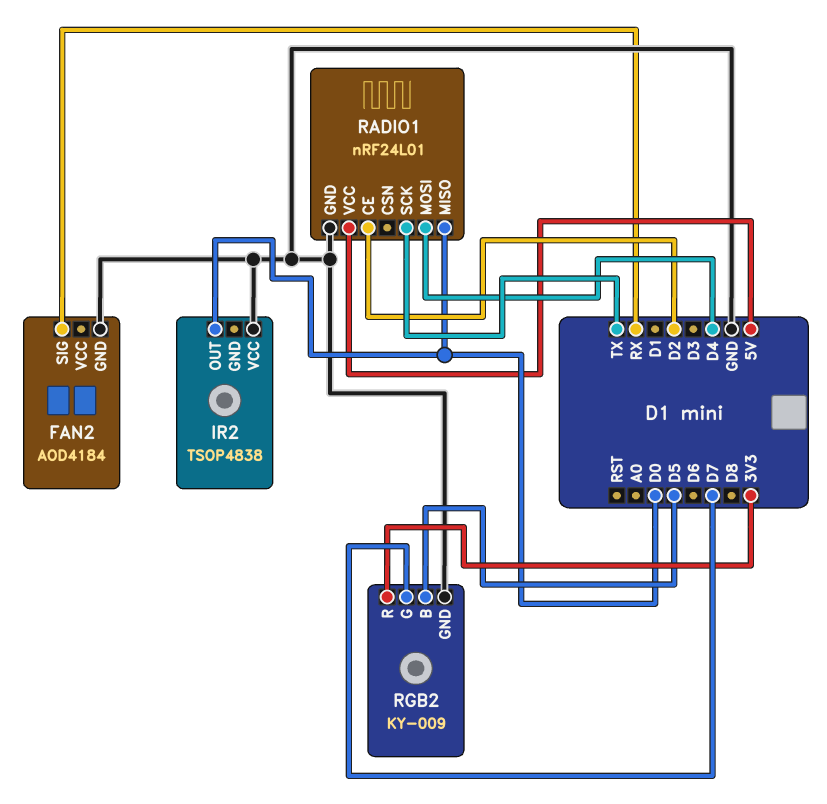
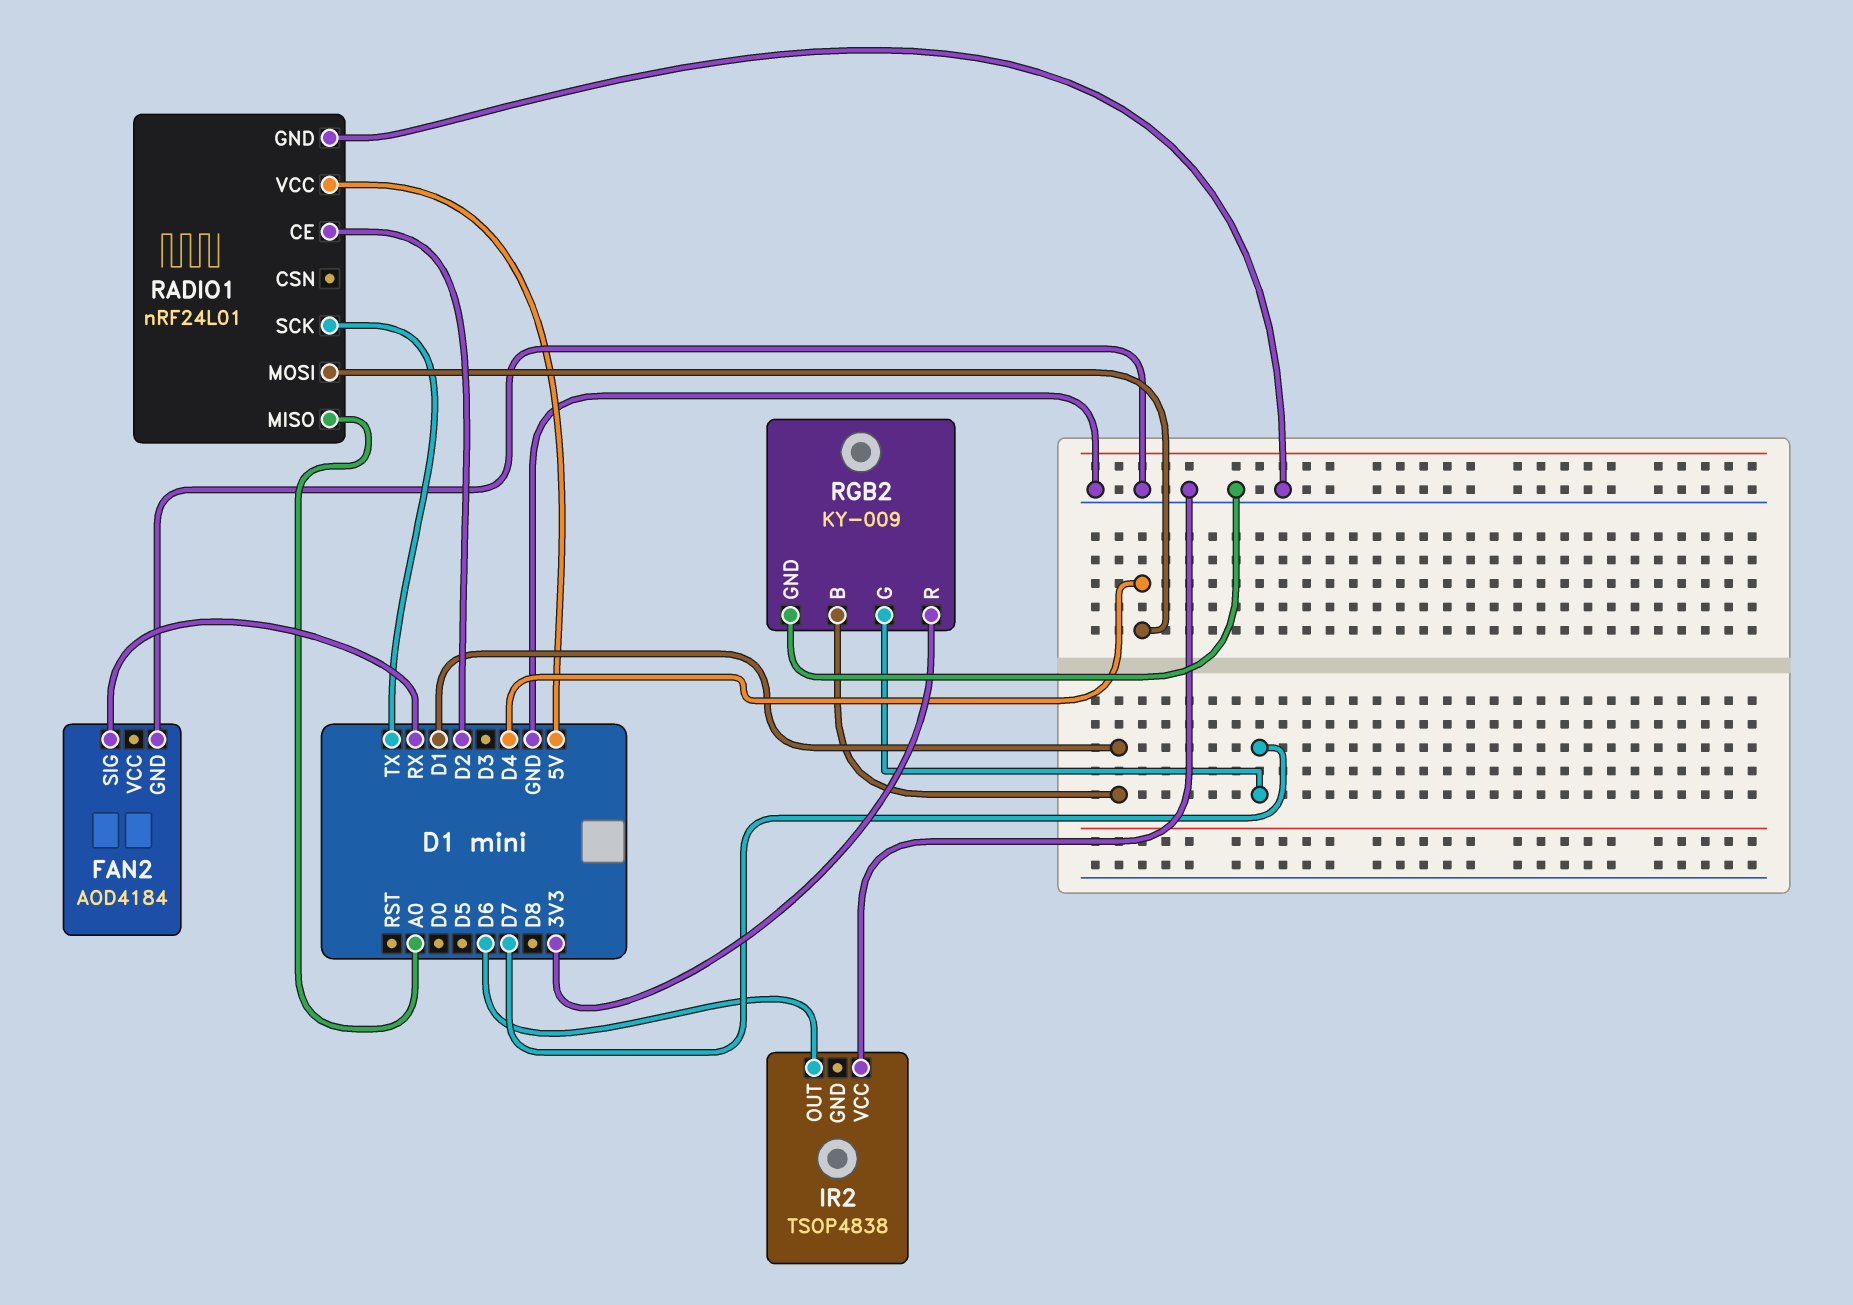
IR2 pin OUT: D0 -> D6
RADIO1 pin MISO: D0 -> A0
RGB2 pin B: D5 -> D1

